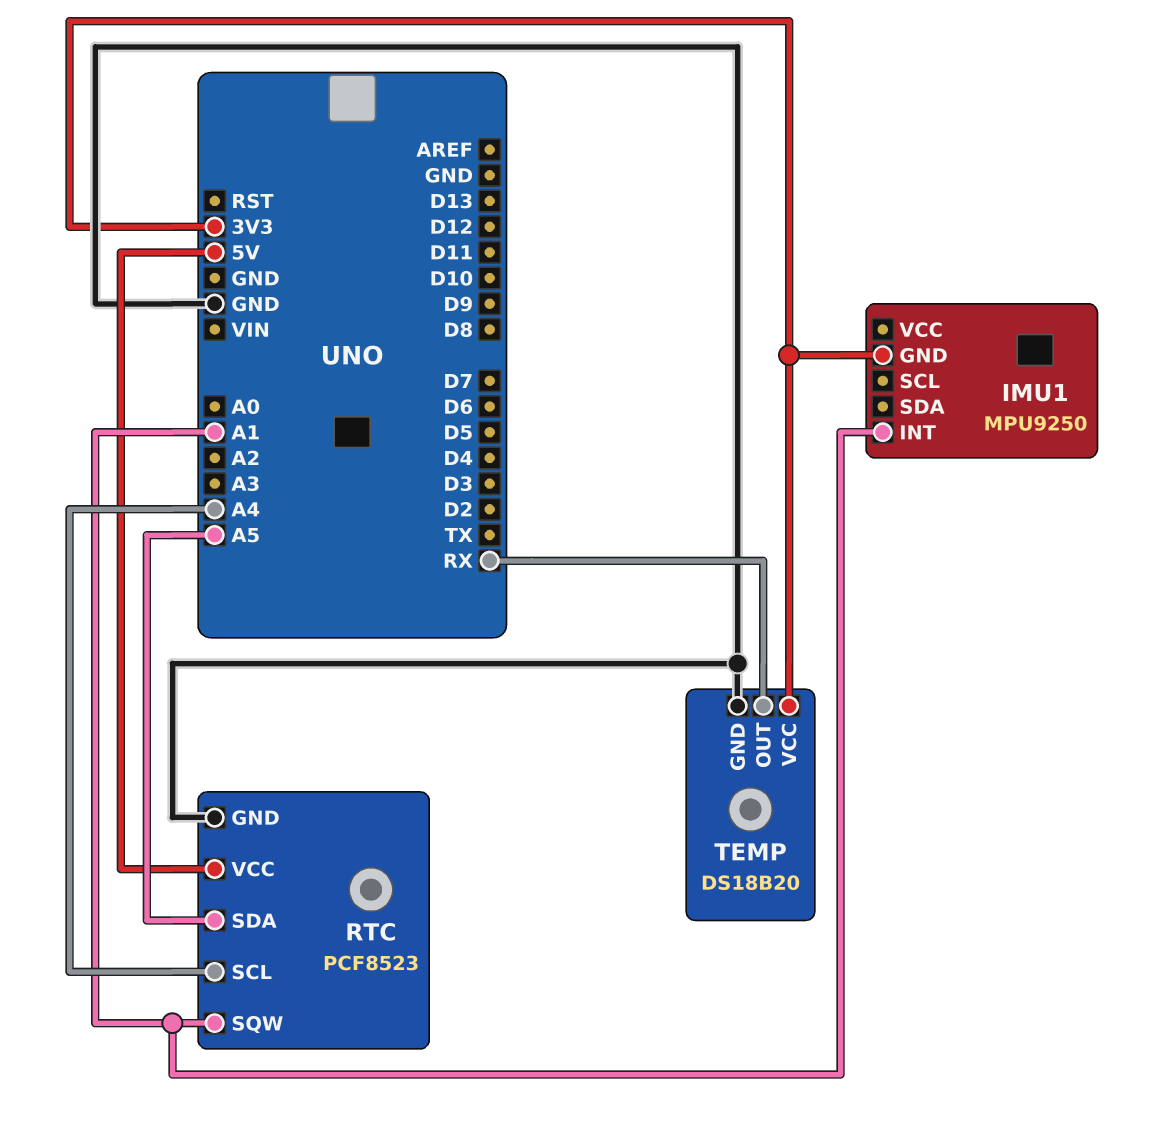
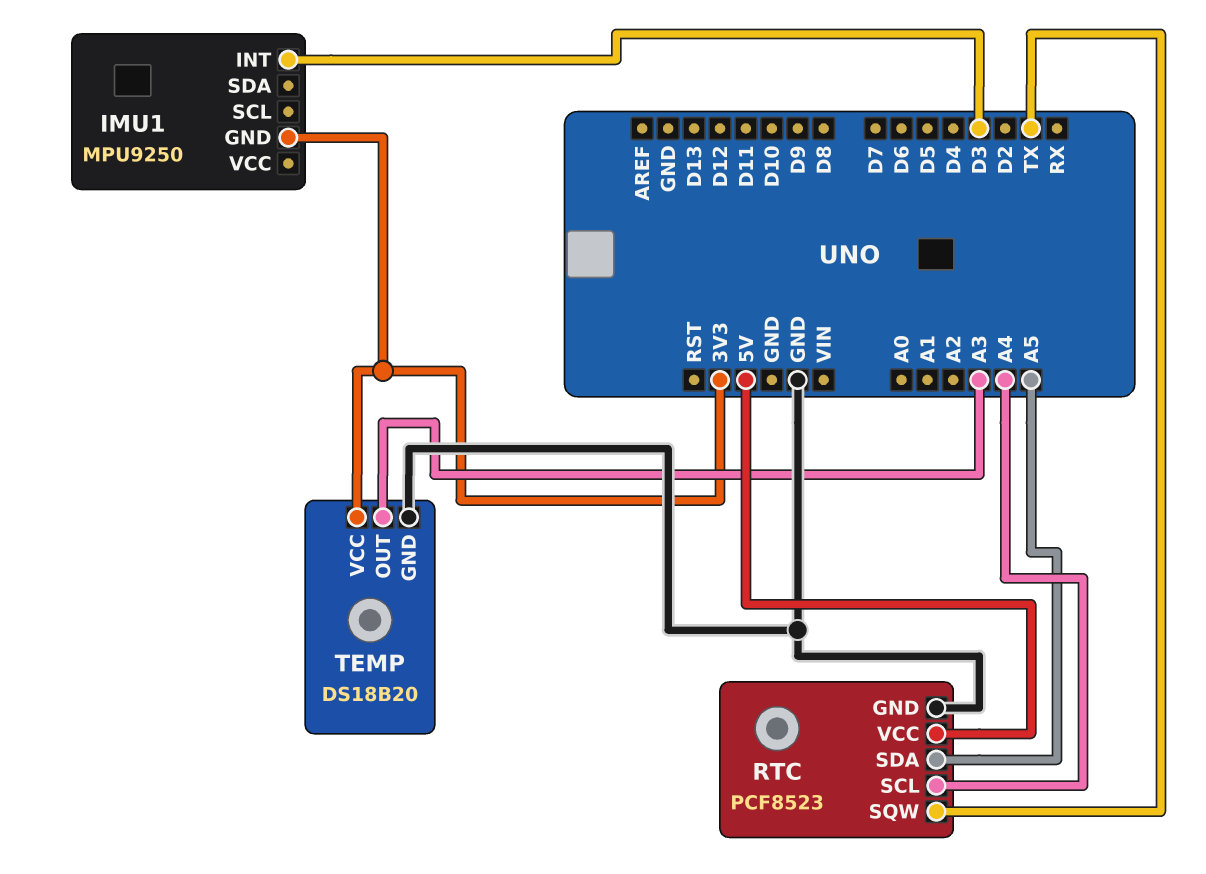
IMU1 pin INT: A1 -> D3
RTC pin SQW: A1 -> TX
TEMP pin OUT: RX -> A3

